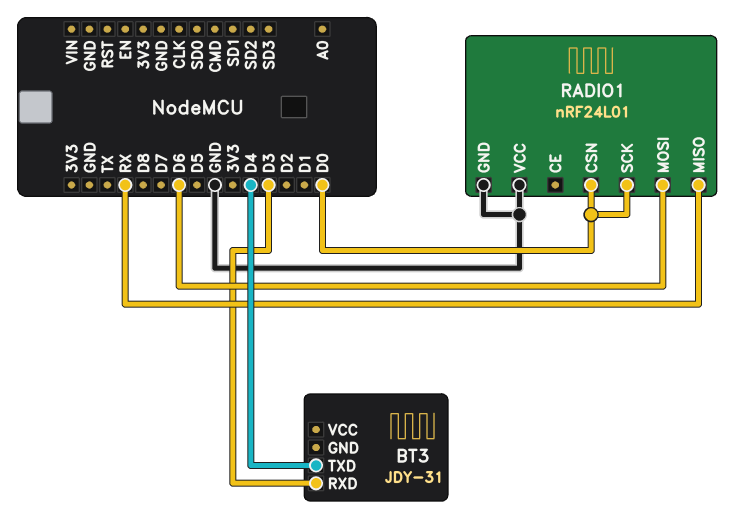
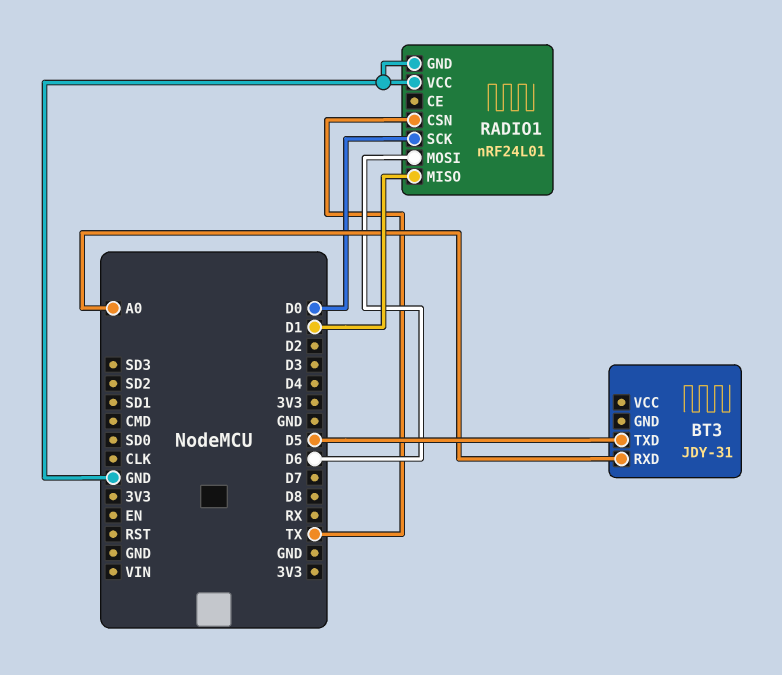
BT3 pin RXD: D3 -> A0
BT3 pin TXD: D4 -> D5
RADIO1 pin CSN: D0 -> TX
RADIO1 pin MISO: RX -> D1

